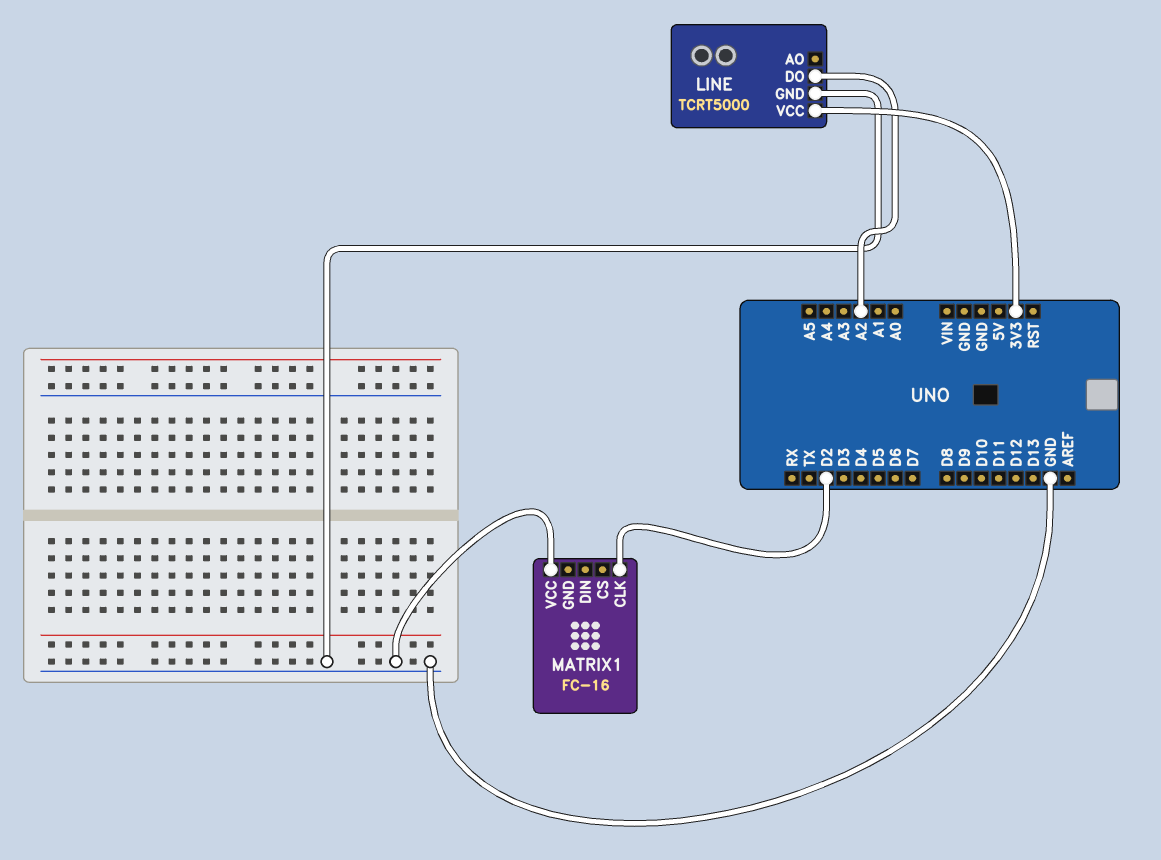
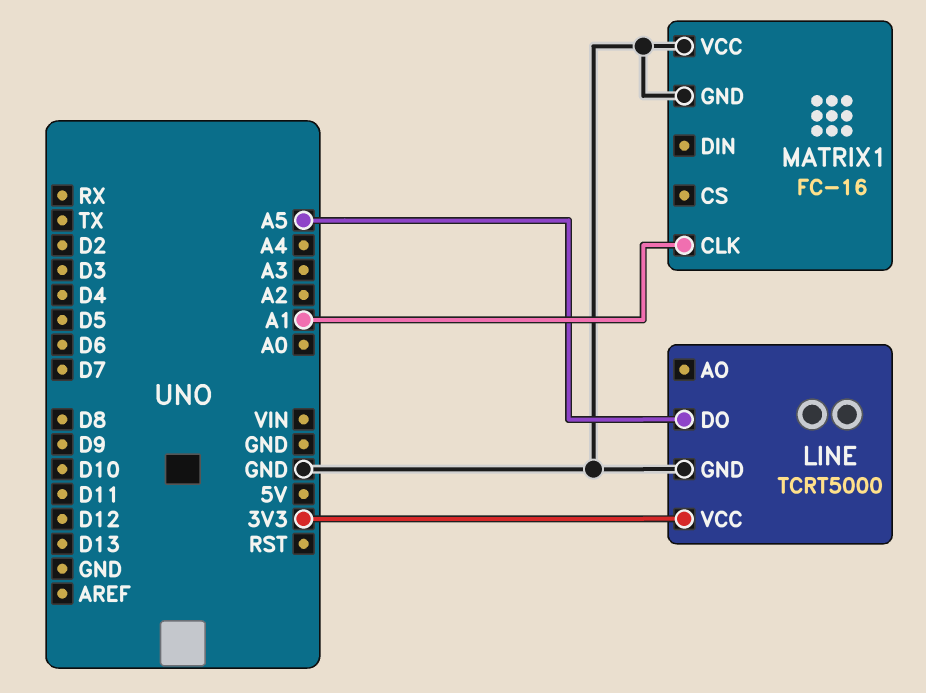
LINE pin DO: A2 -> A5
MATRIX1 pin CLK: D2 -> A1
MATRIX1 pin GND: none -> GND

